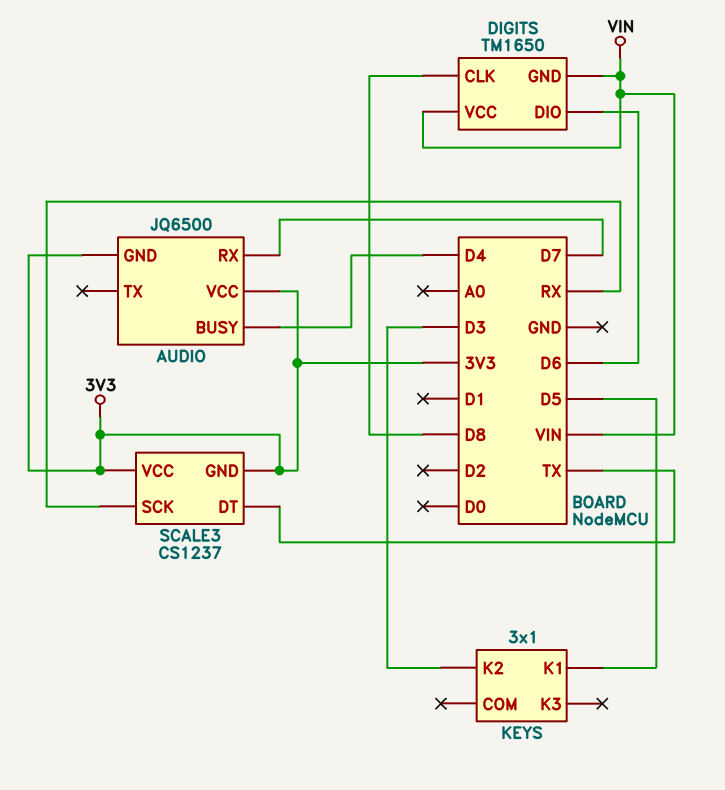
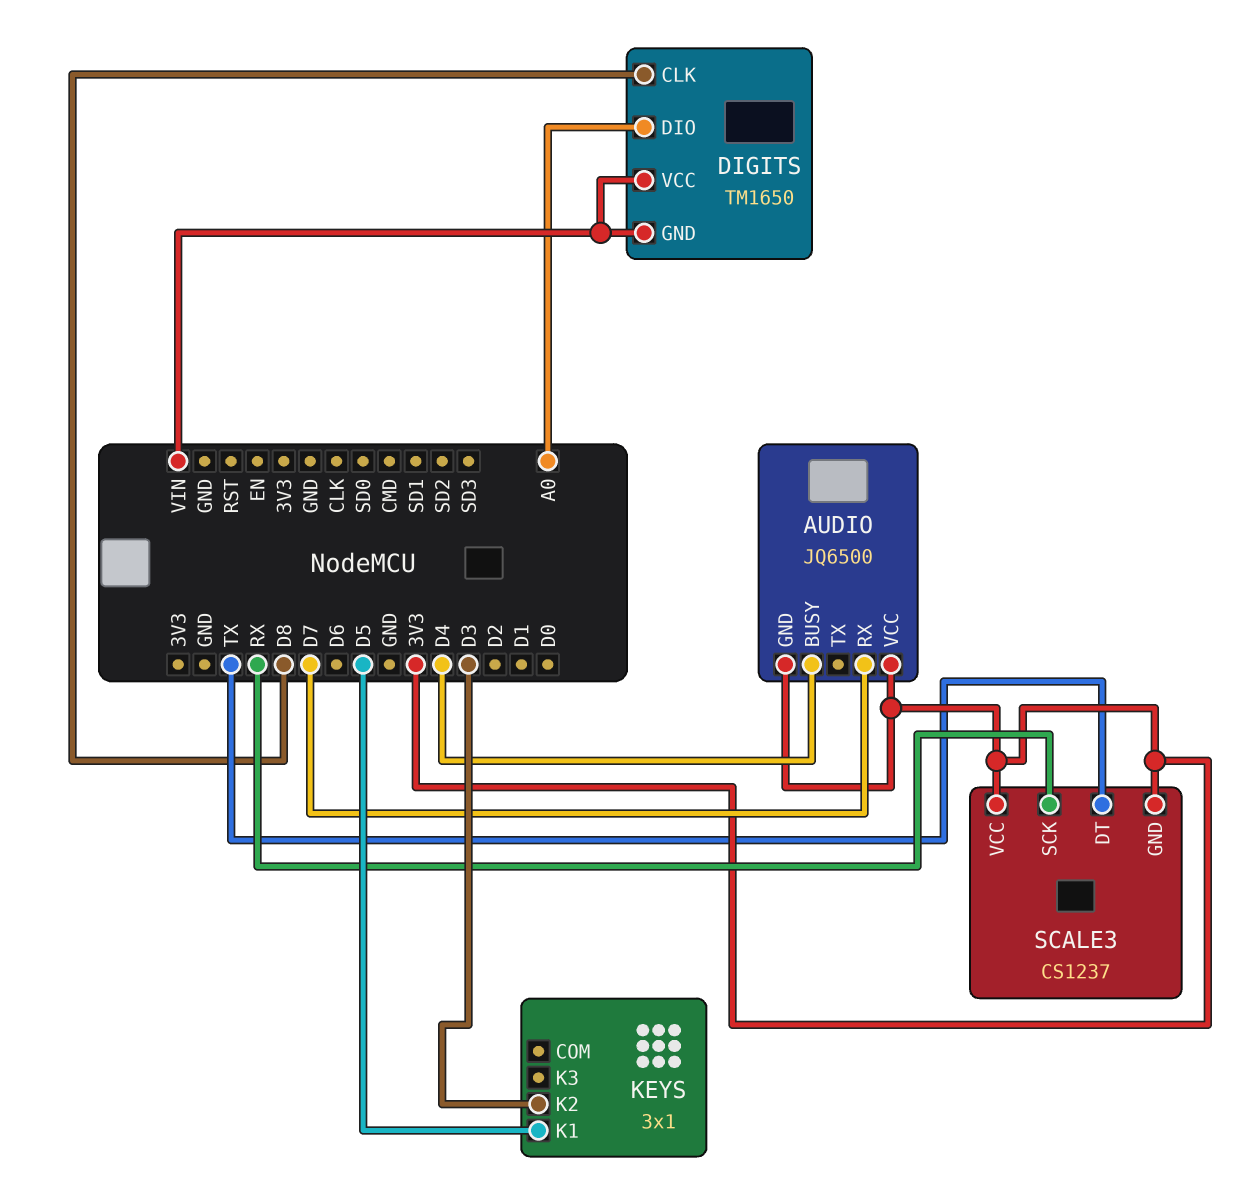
DIGITS pin DIO: D6 -> A0

